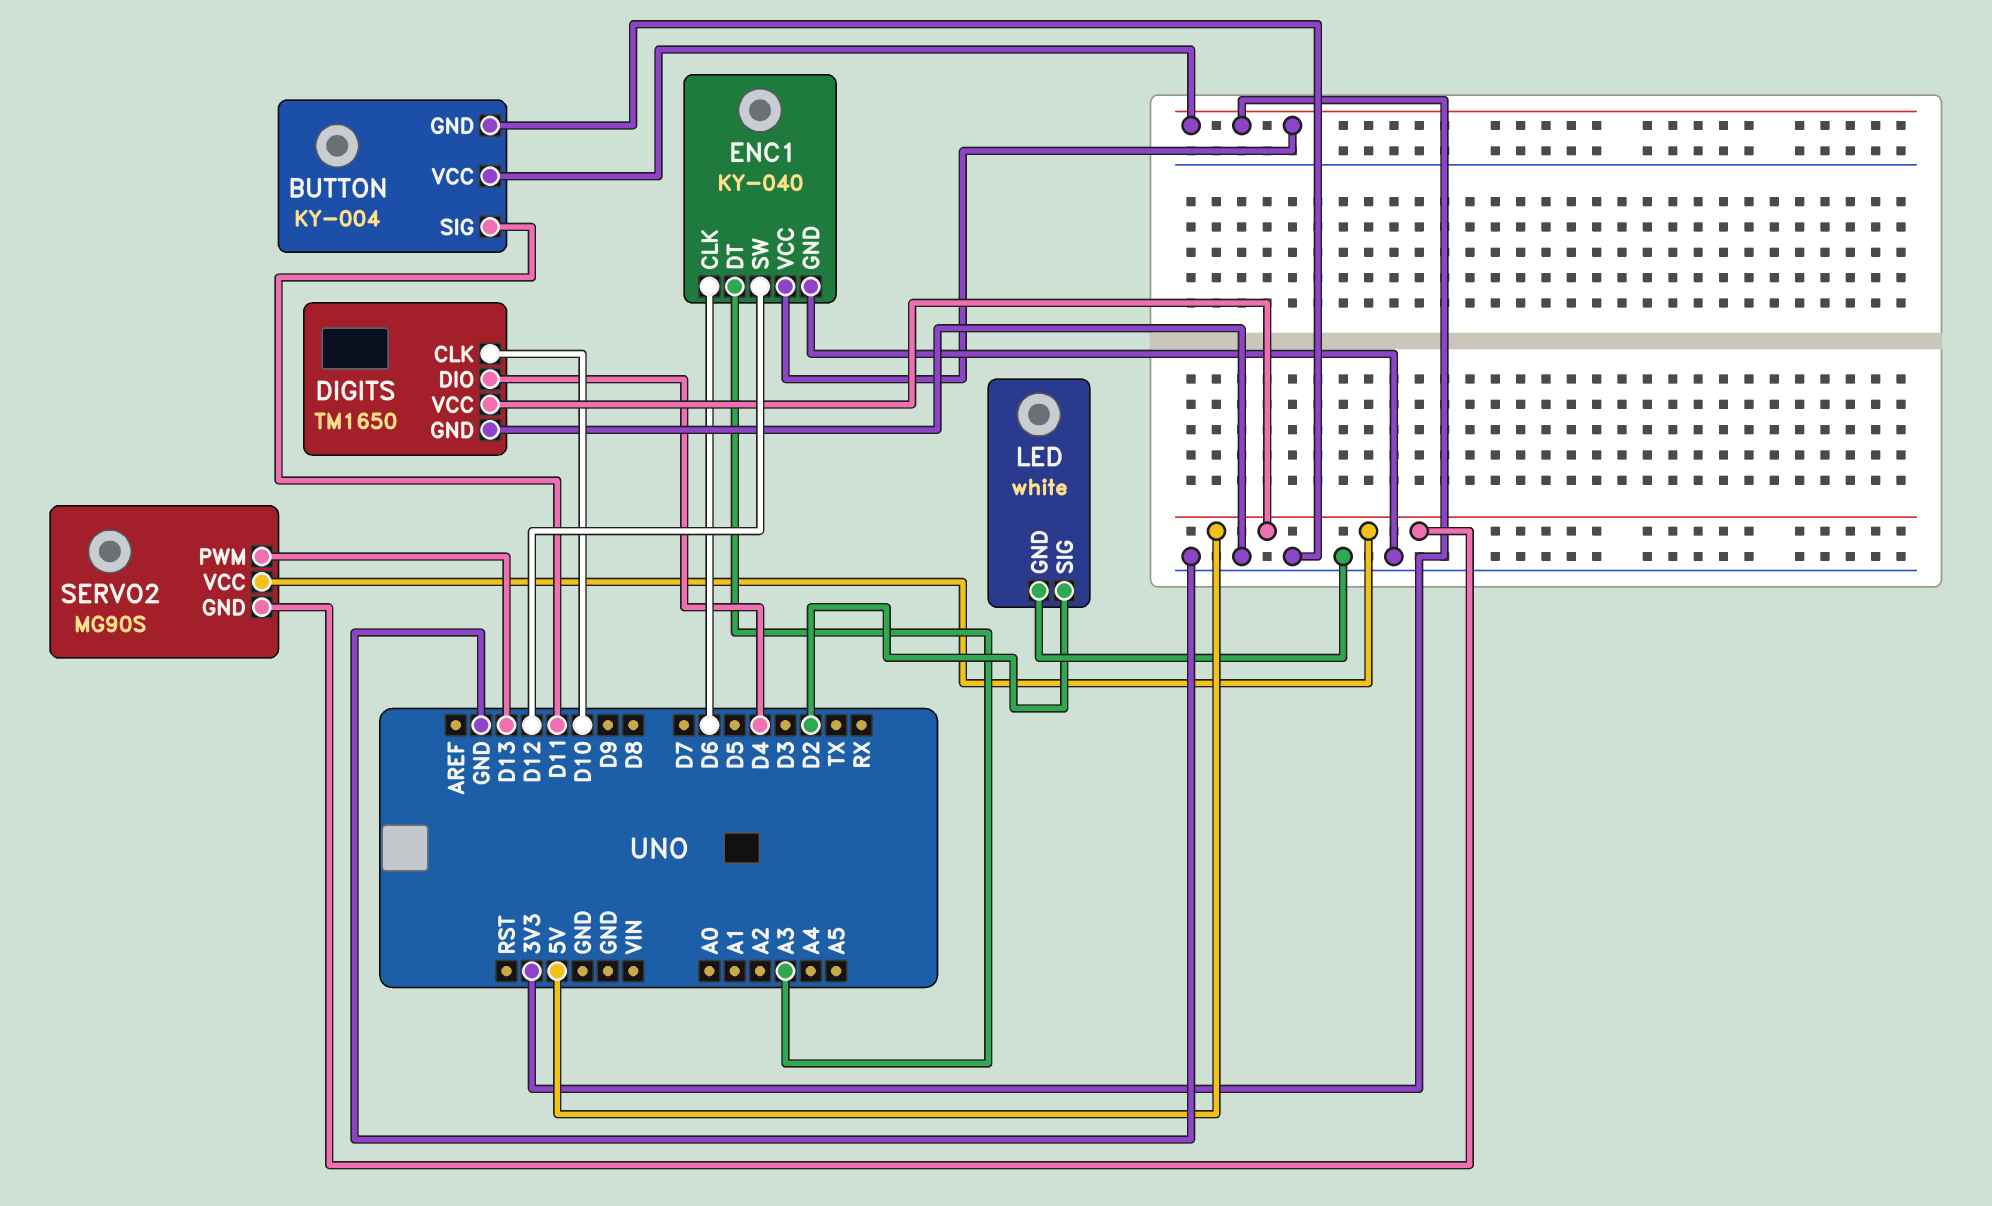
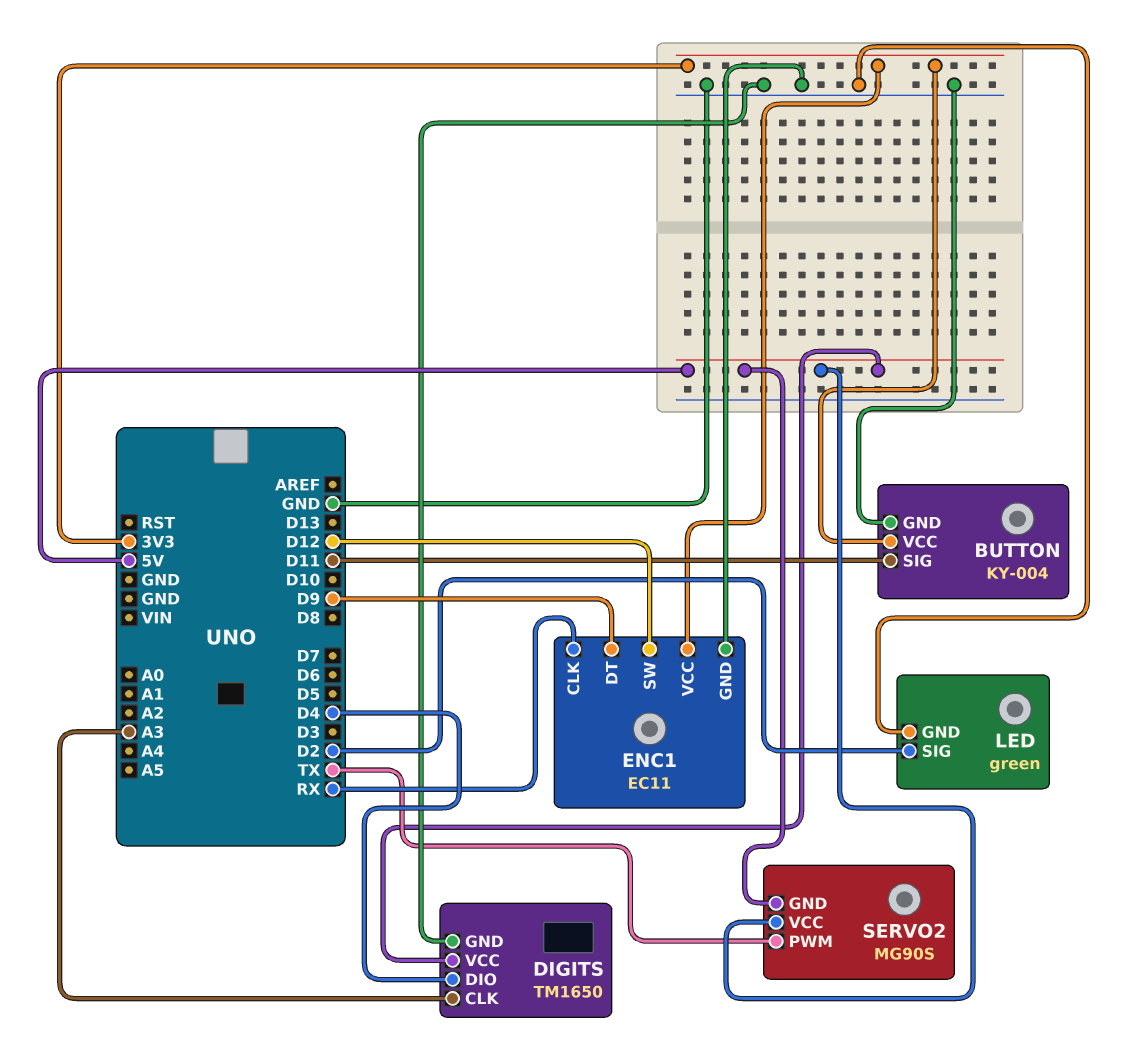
DIGITS pin CLK: D10 -> A3
ENC1: KY-040 -> EC11
ENC1 pin CLK: D6 -> RX
ENC1 pin DT: A3 -> D9
LED: white -> green
SERVO2 pin PWM: D13 -> TX

